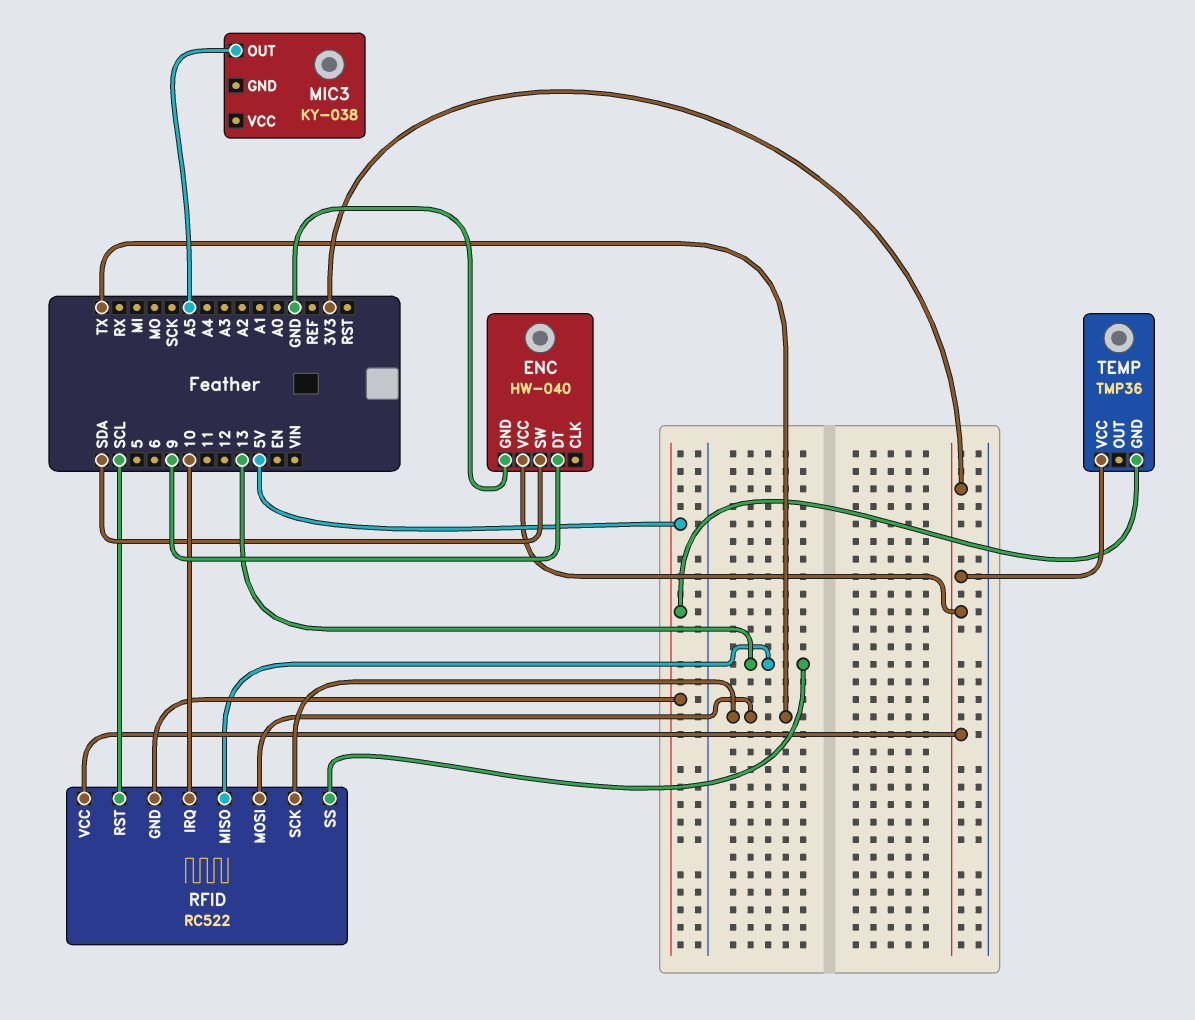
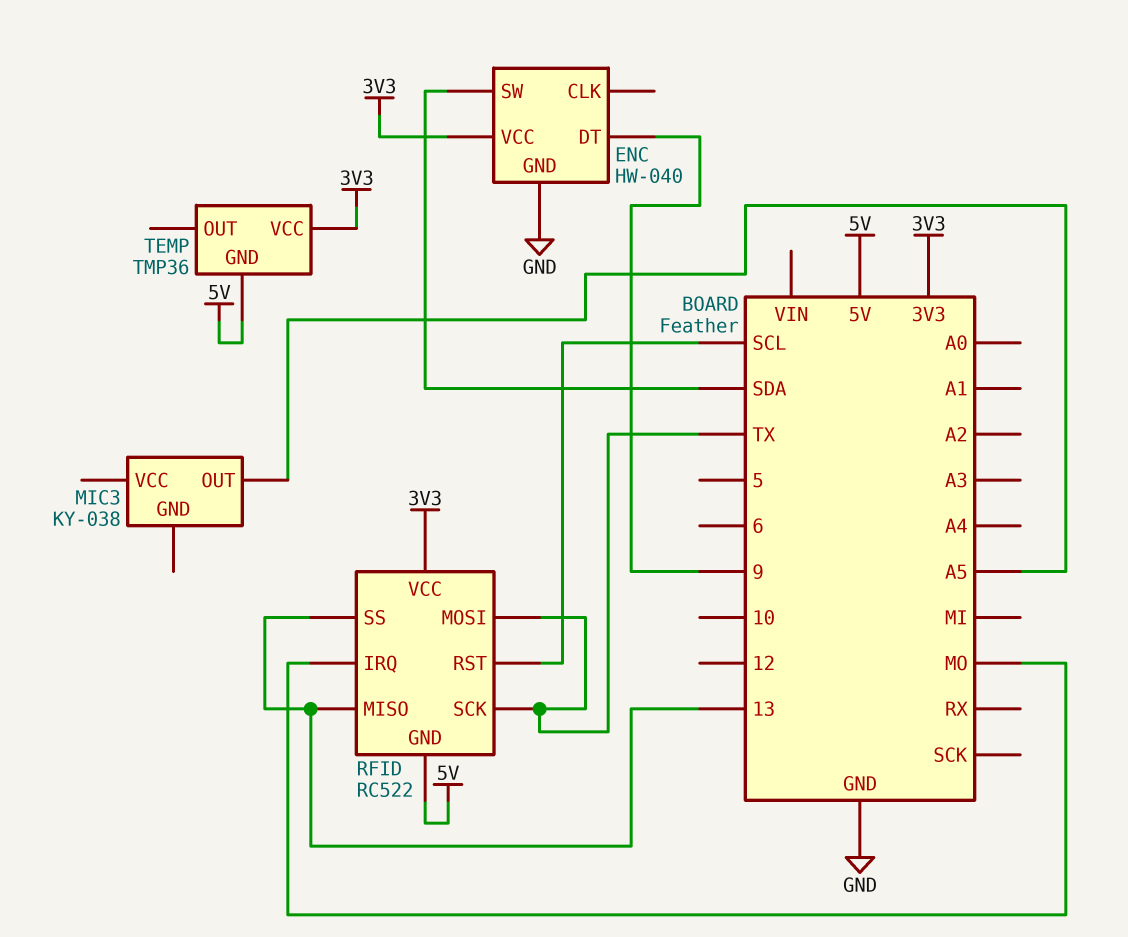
RFID pin IRQ: 10 -> MO

